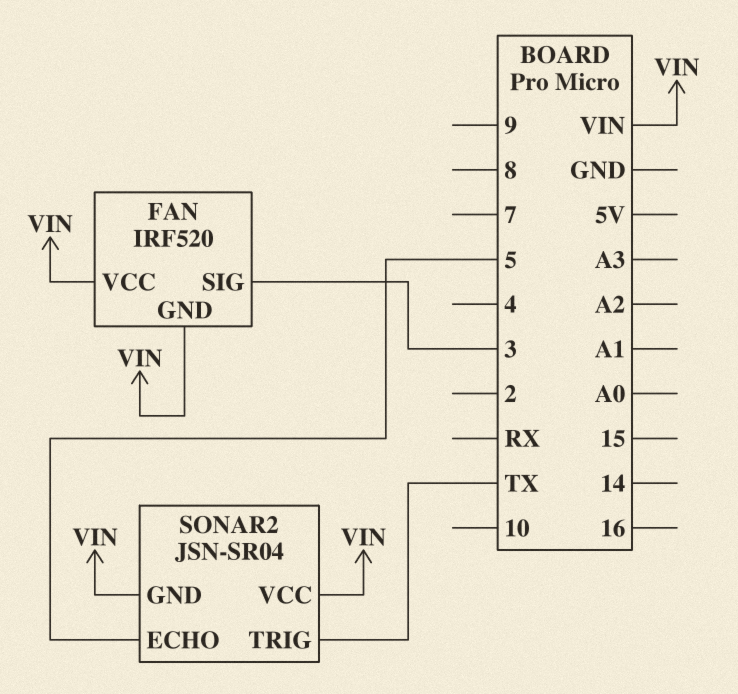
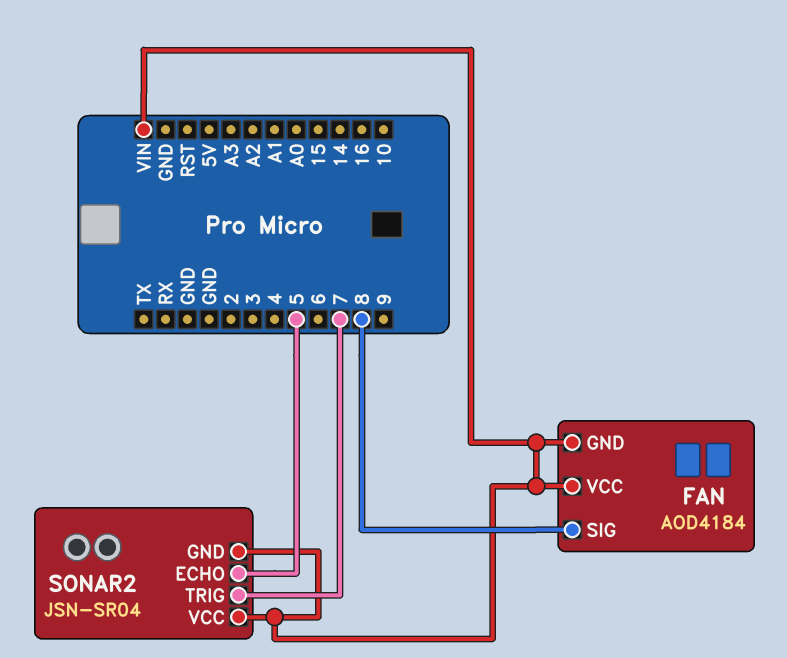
FAN: IRF520 -> AOD4184
FAN pin SIG: 3 -> 8
SONAR2 pin TRIG: TX -> 7

